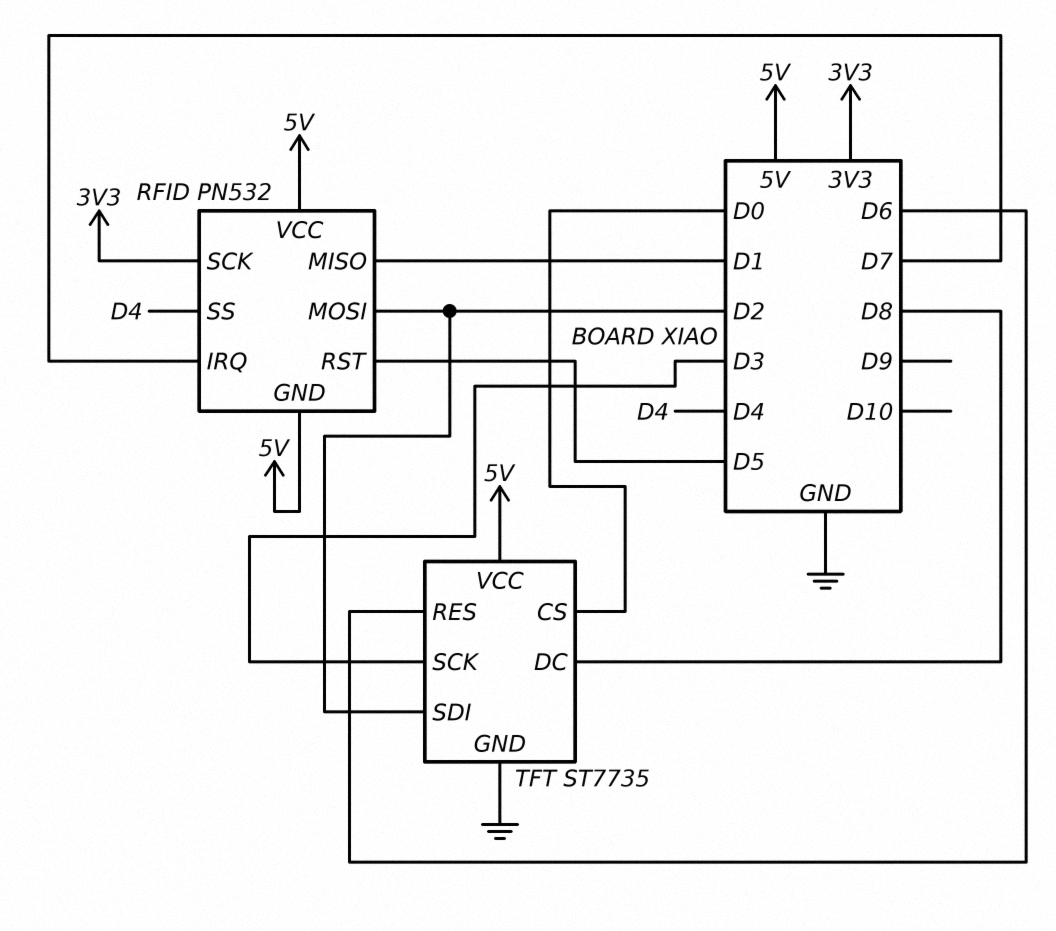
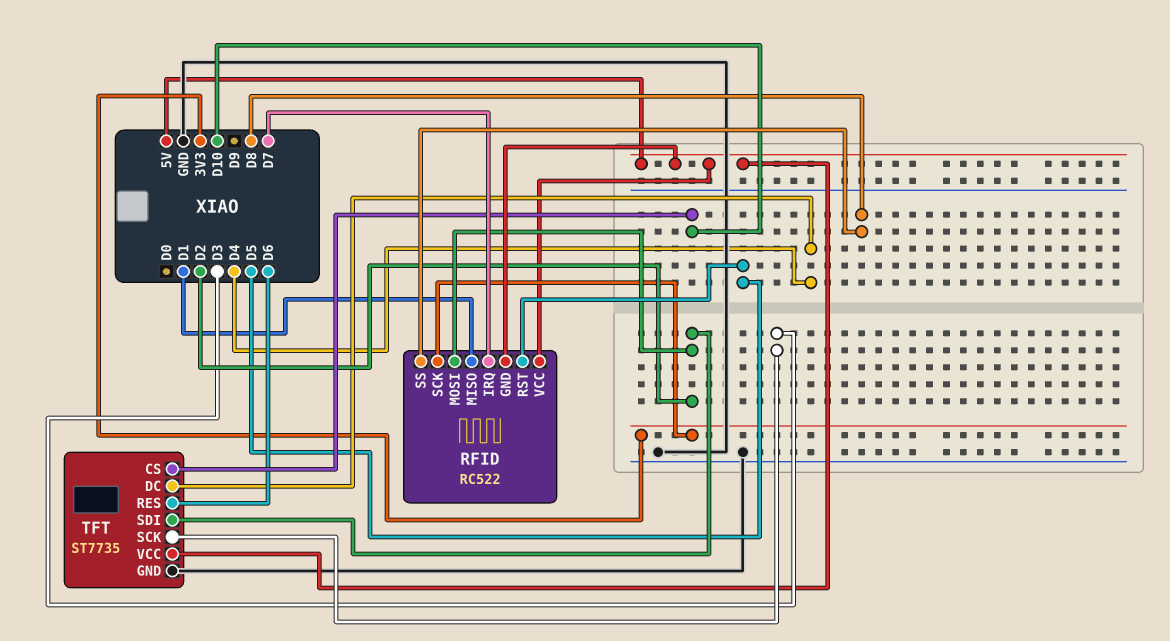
RFID: PN532 -> RC522
RFID pin SS: D4 -> D8
TFT pin CS: D0 -> D10
TFT pin DC: D8 -> D4

